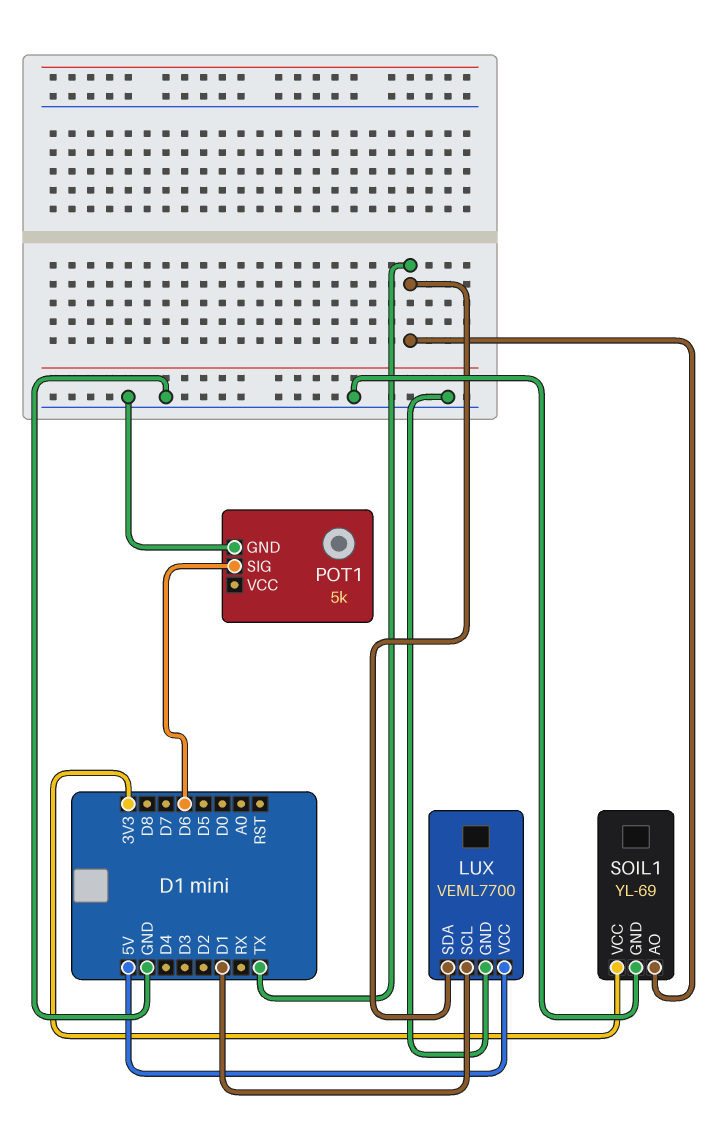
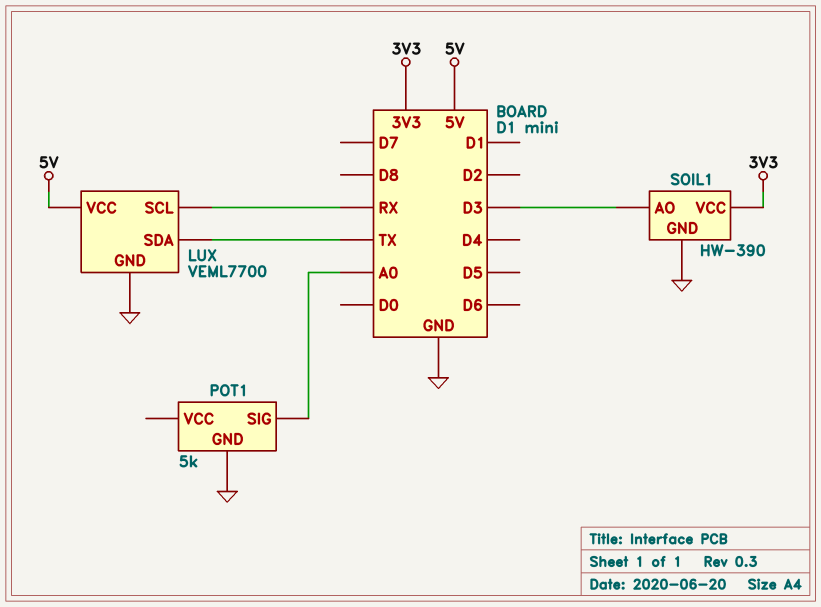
LUX pin SCL: D1 -> RX
POT1 pin SIG: D6 -> A0
SOIL1: YL-69 -> HW-390
SOIL1 pin AO: TX -> D3

